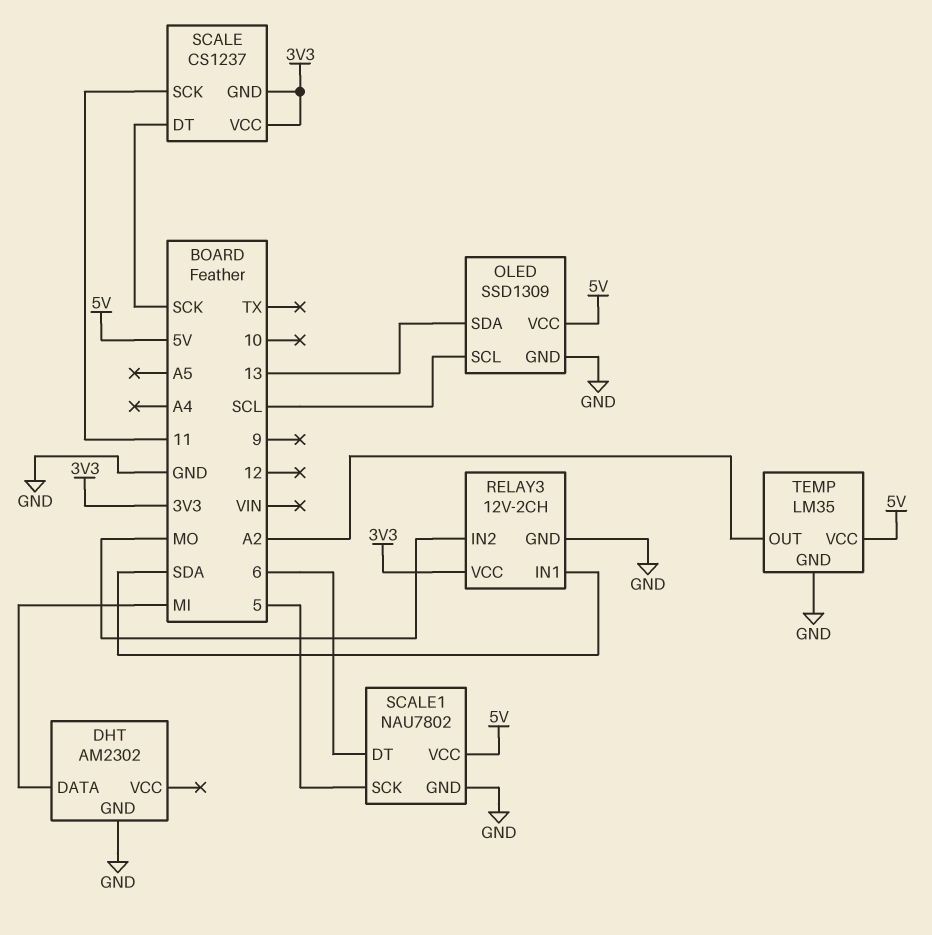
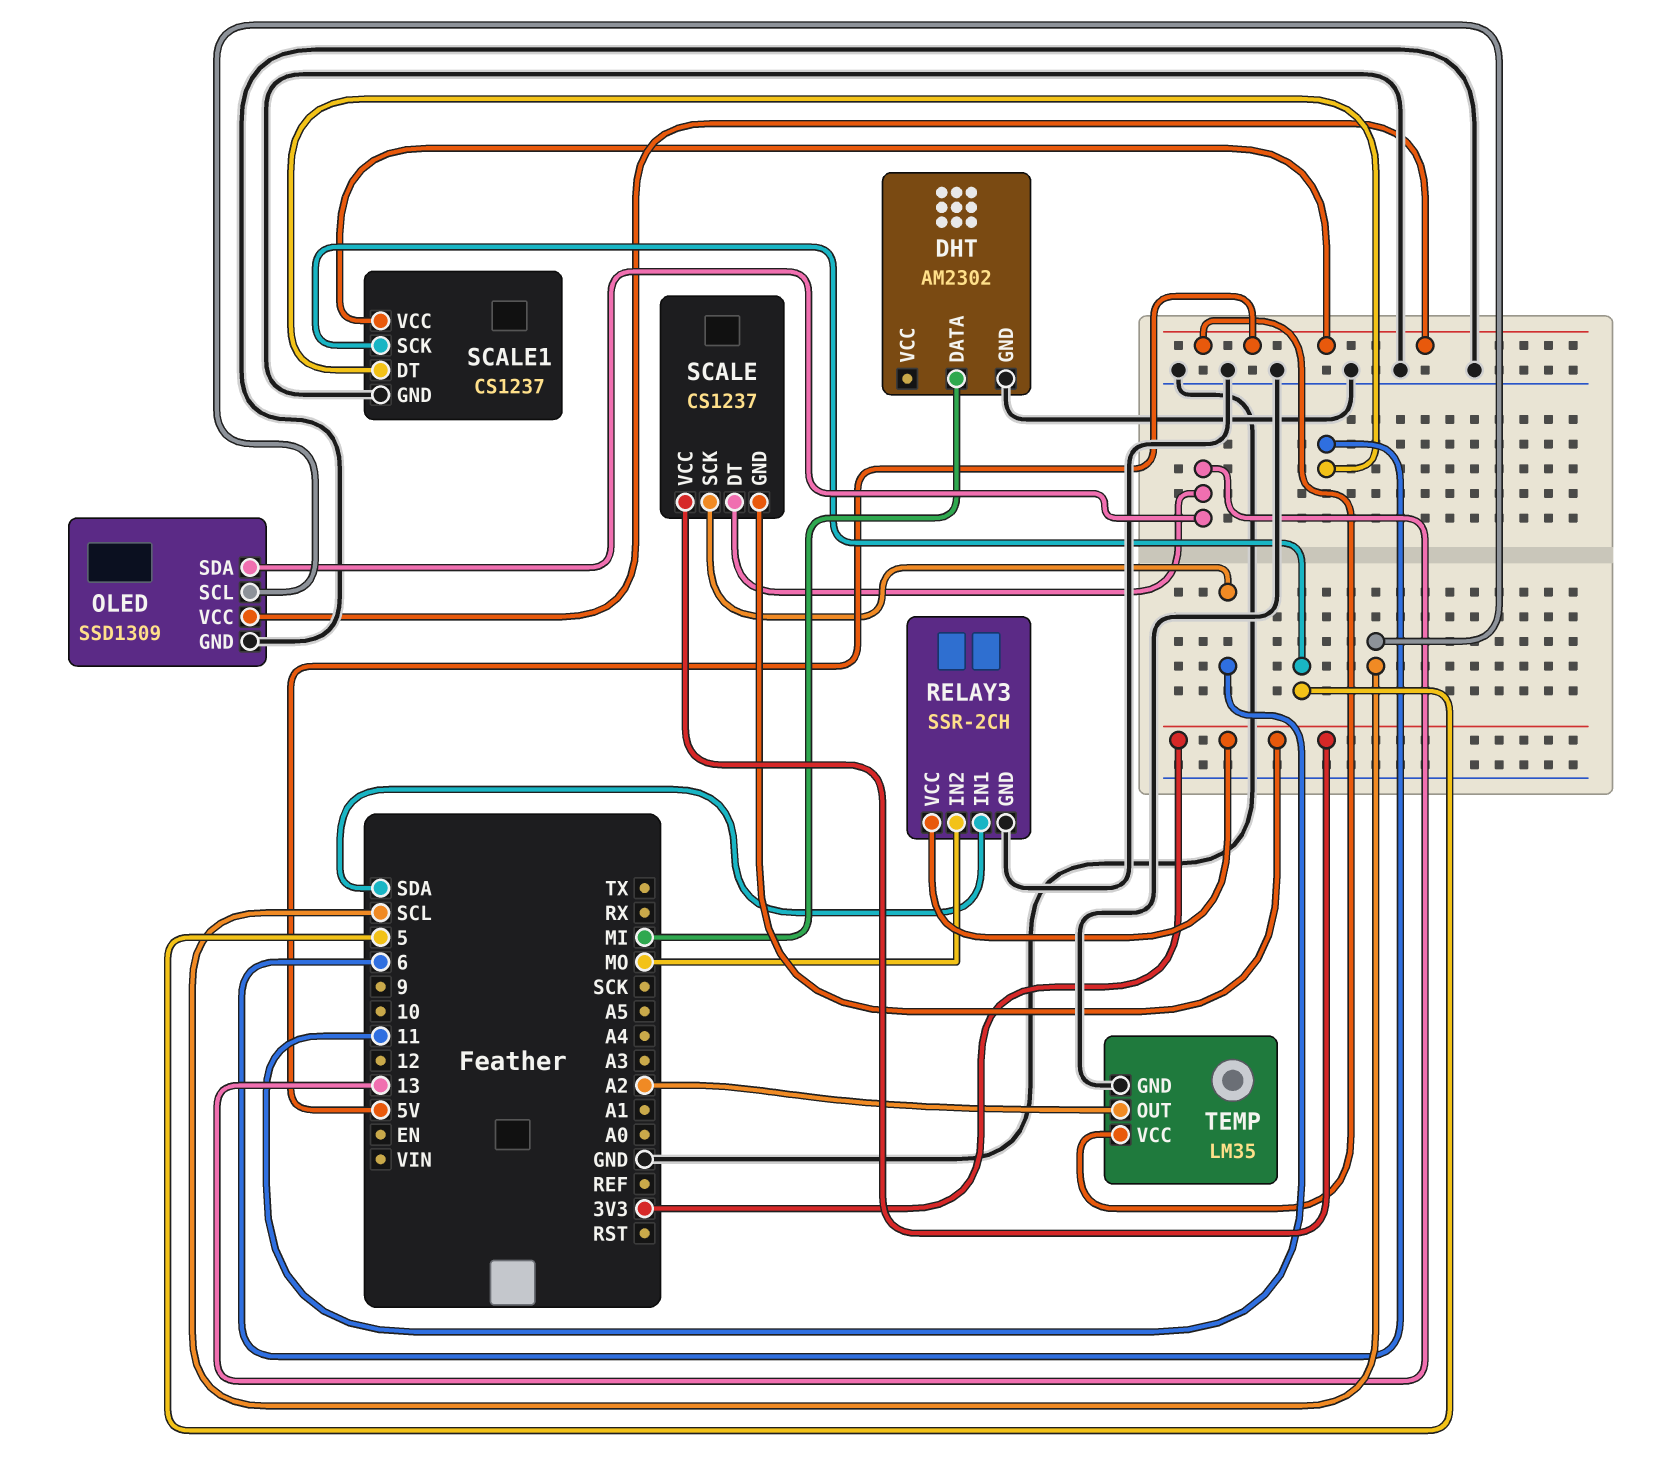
RELAY3: 12V-2CH -> SSR-2CH
SCALE pin DT: SCK -> 13
SCALE1: NAU7802 -> CS1237

